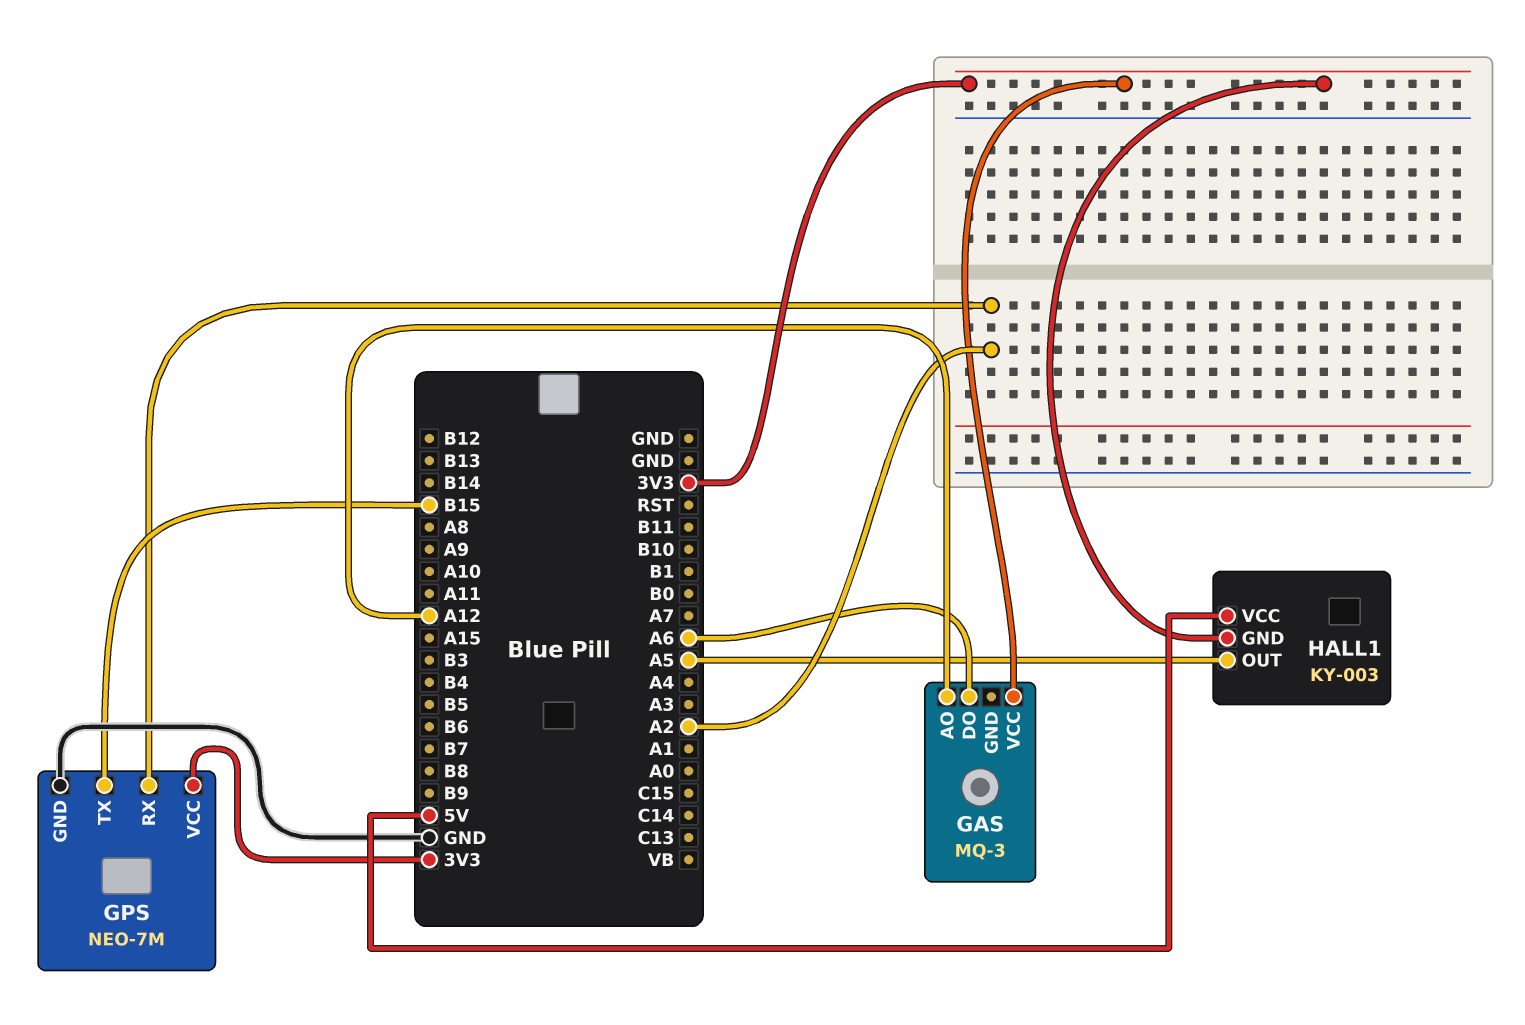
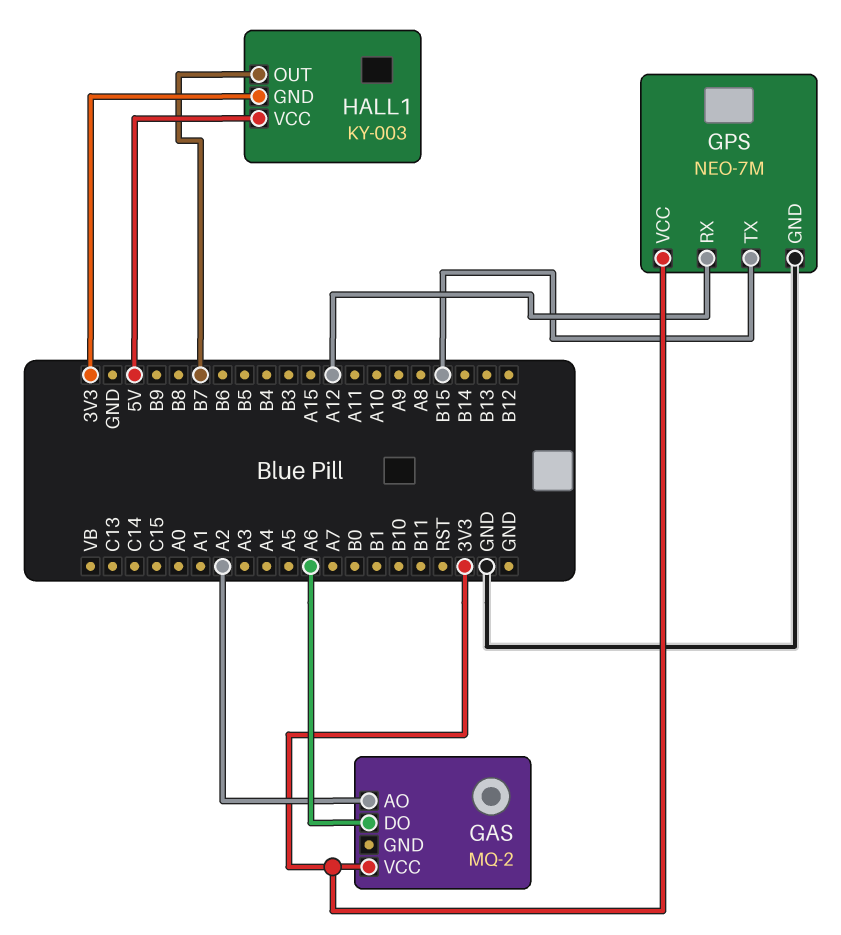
GAS: MQ-3 -> MQ-2
GAS pin AO: A12 -> A2
GPS pin RX: A2 -> A12
HALL1 pin OUT: A5 -> B7

